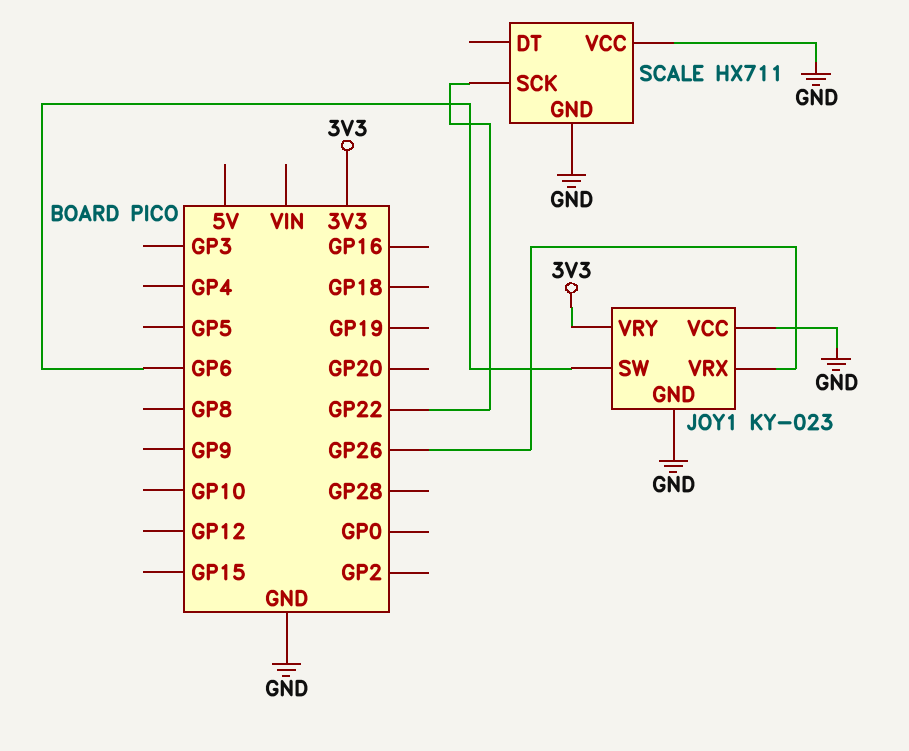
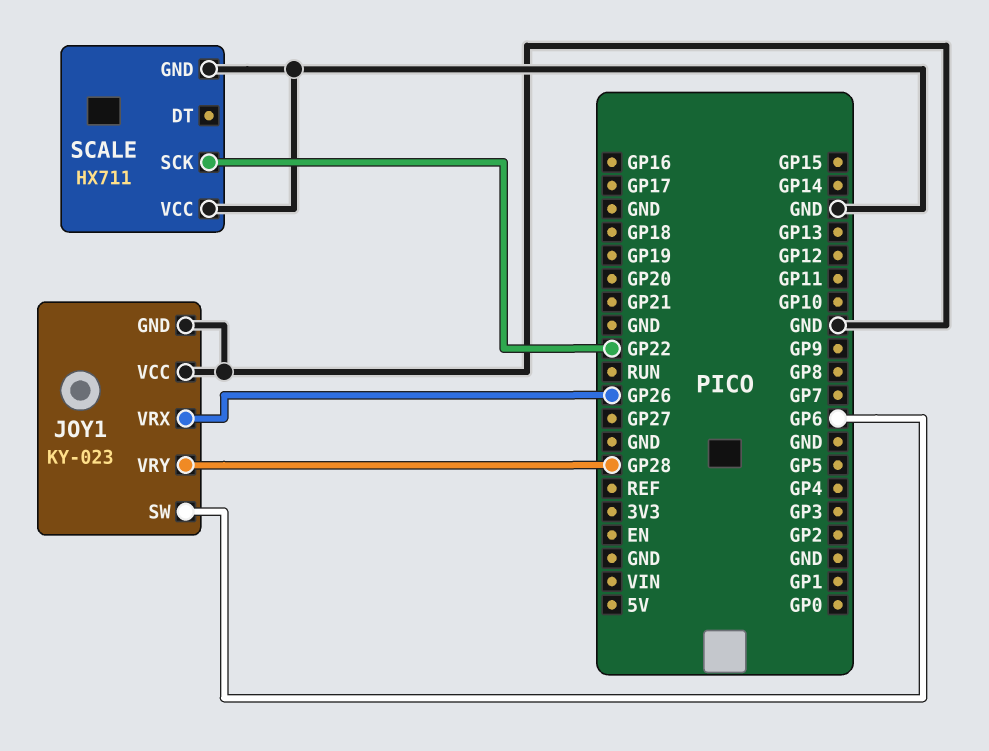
JOY1 pin VRY: 3V3 -> GP28

